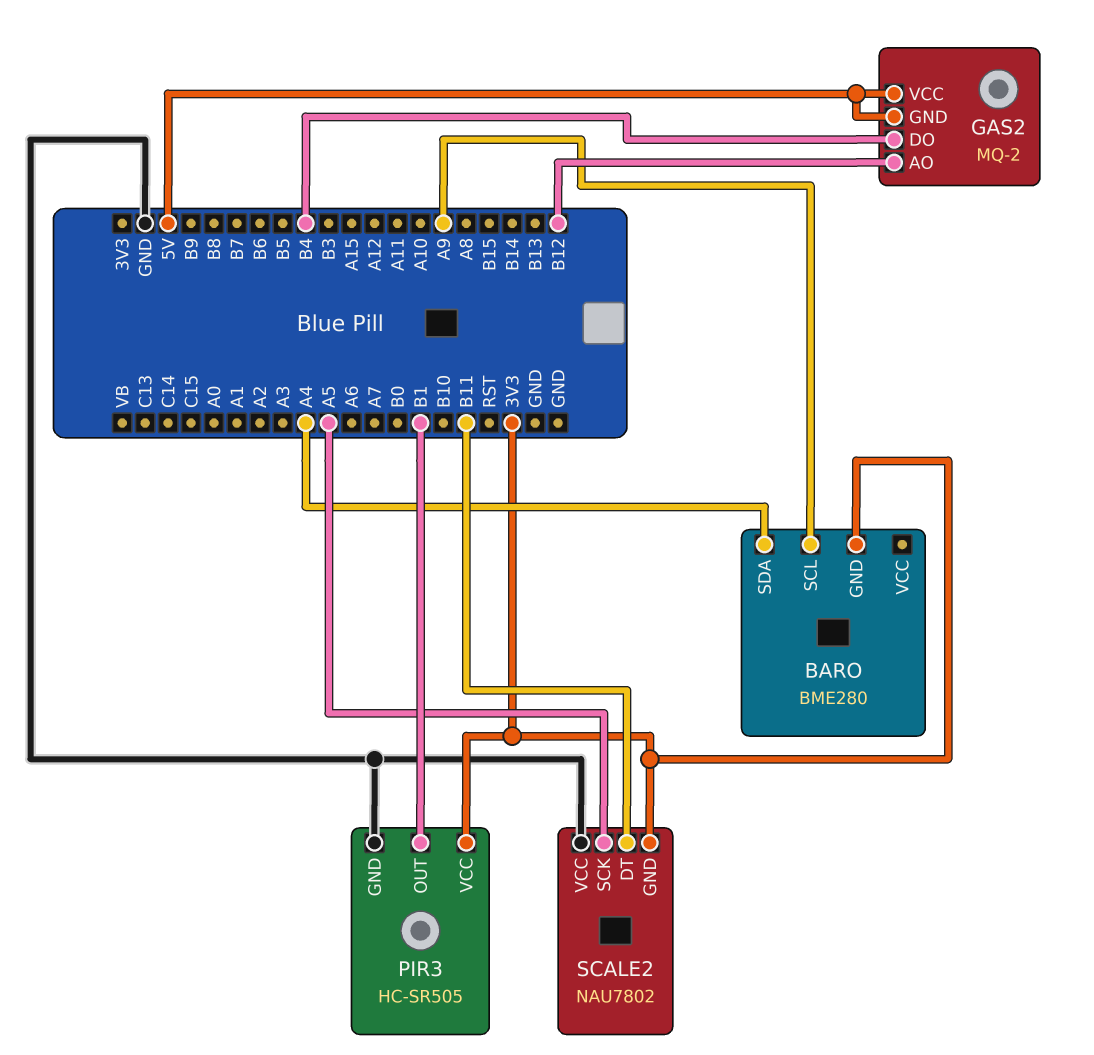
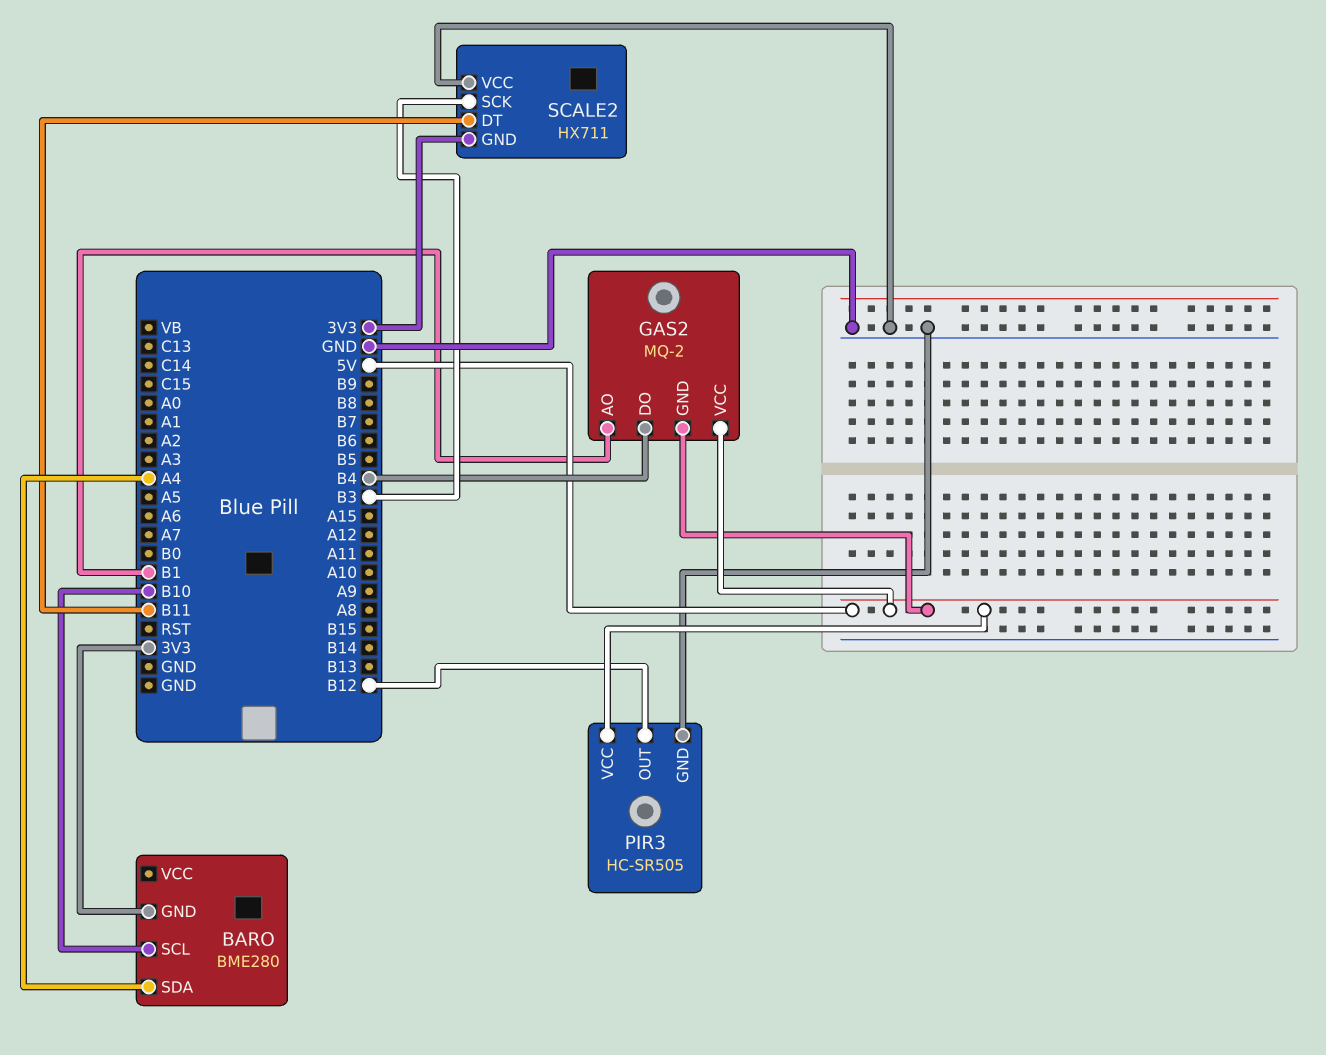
BARO pin SCL: A9 -> B10
GAS2 pin AO: B12 -> B1
PIR3 pin OUT: B1 -> B12
PIR3 pin VCC: 3V3 -> 5V
SCALE2: NAU7802 -> HX711
SCALE2 pin SCK: A5 -> B3

